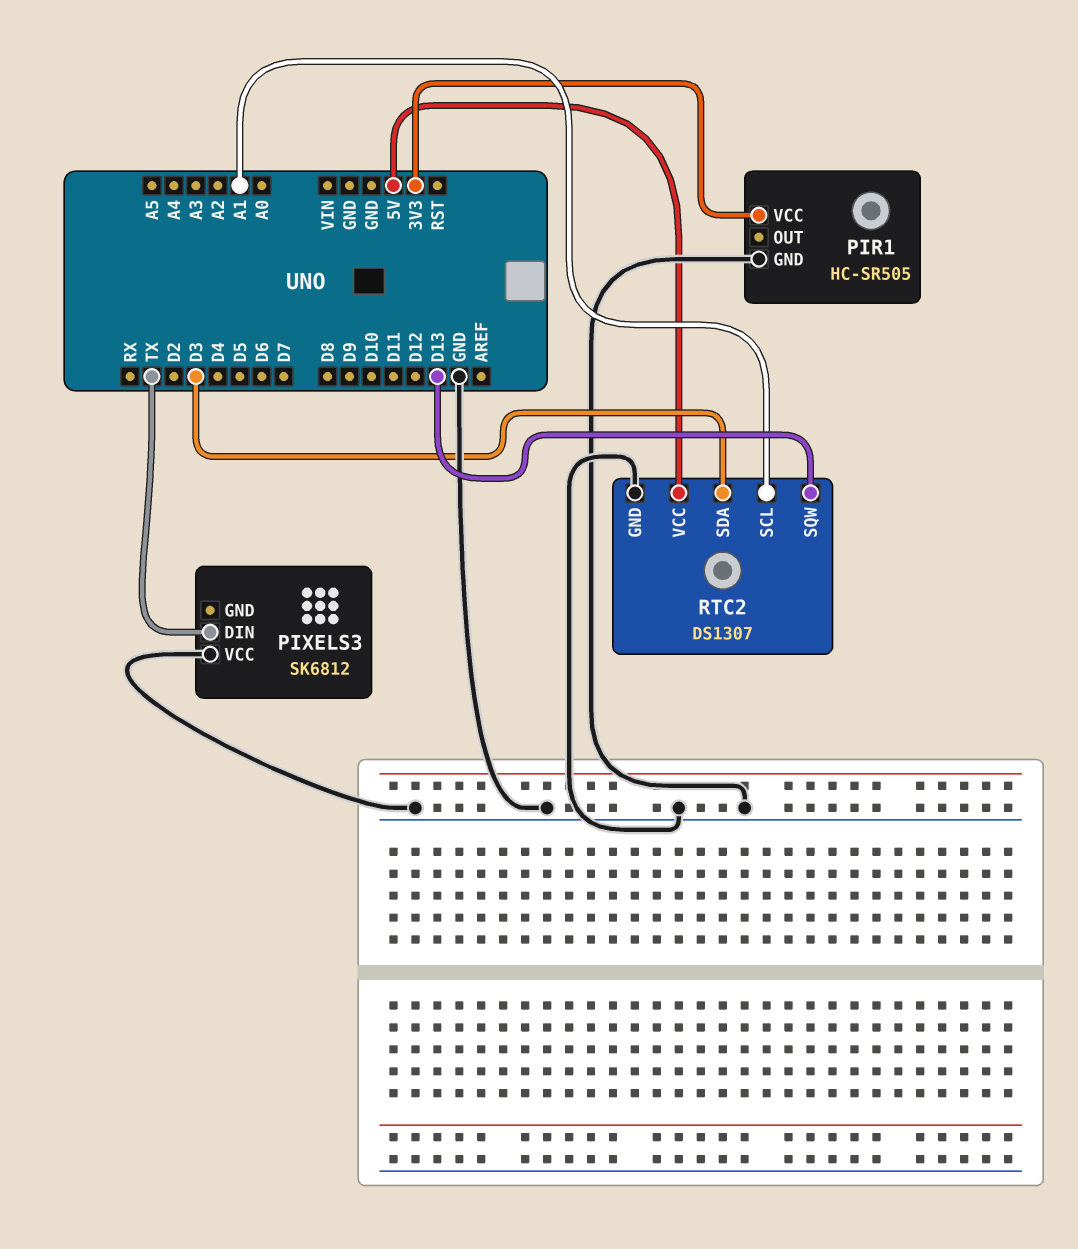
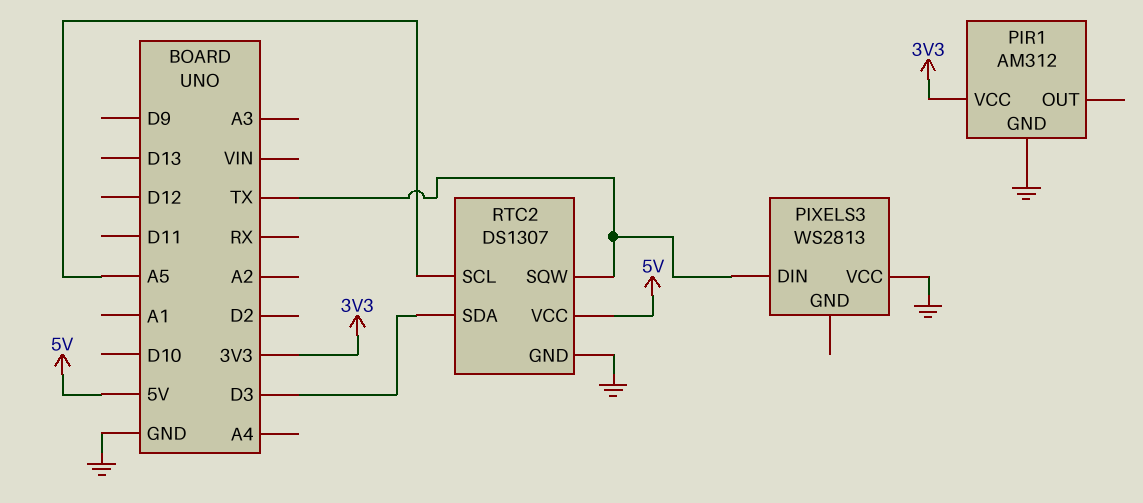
PIR1: HC-SR505 -> AM312
PIXELS3: SK6812 -> WS2813
RTC2 pin SCL: A1 -> A5
RTC2 pin SQW: D13 -> TX

